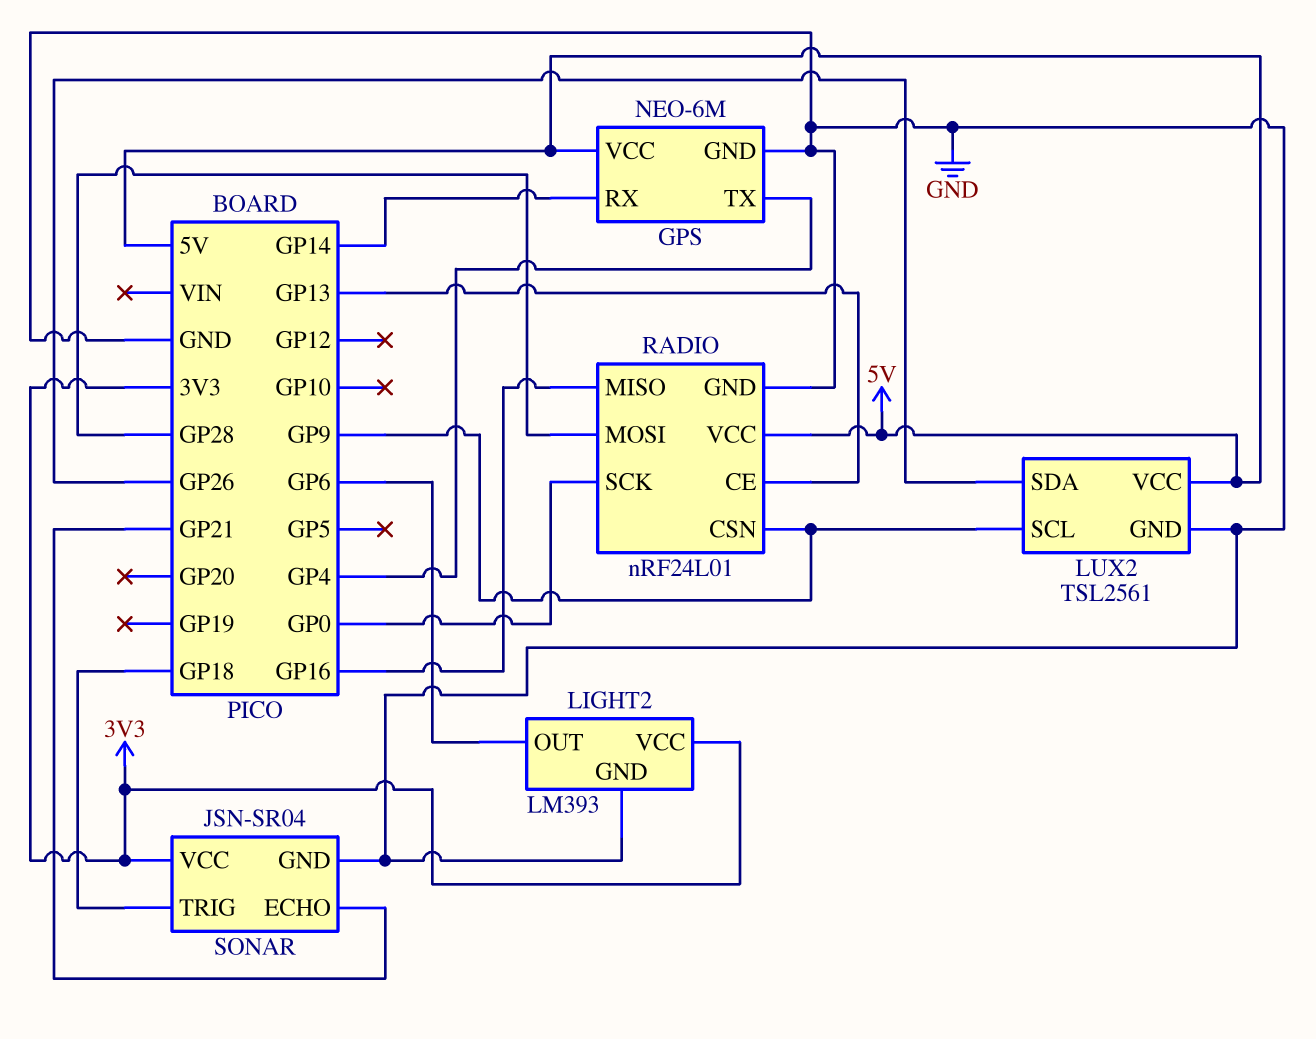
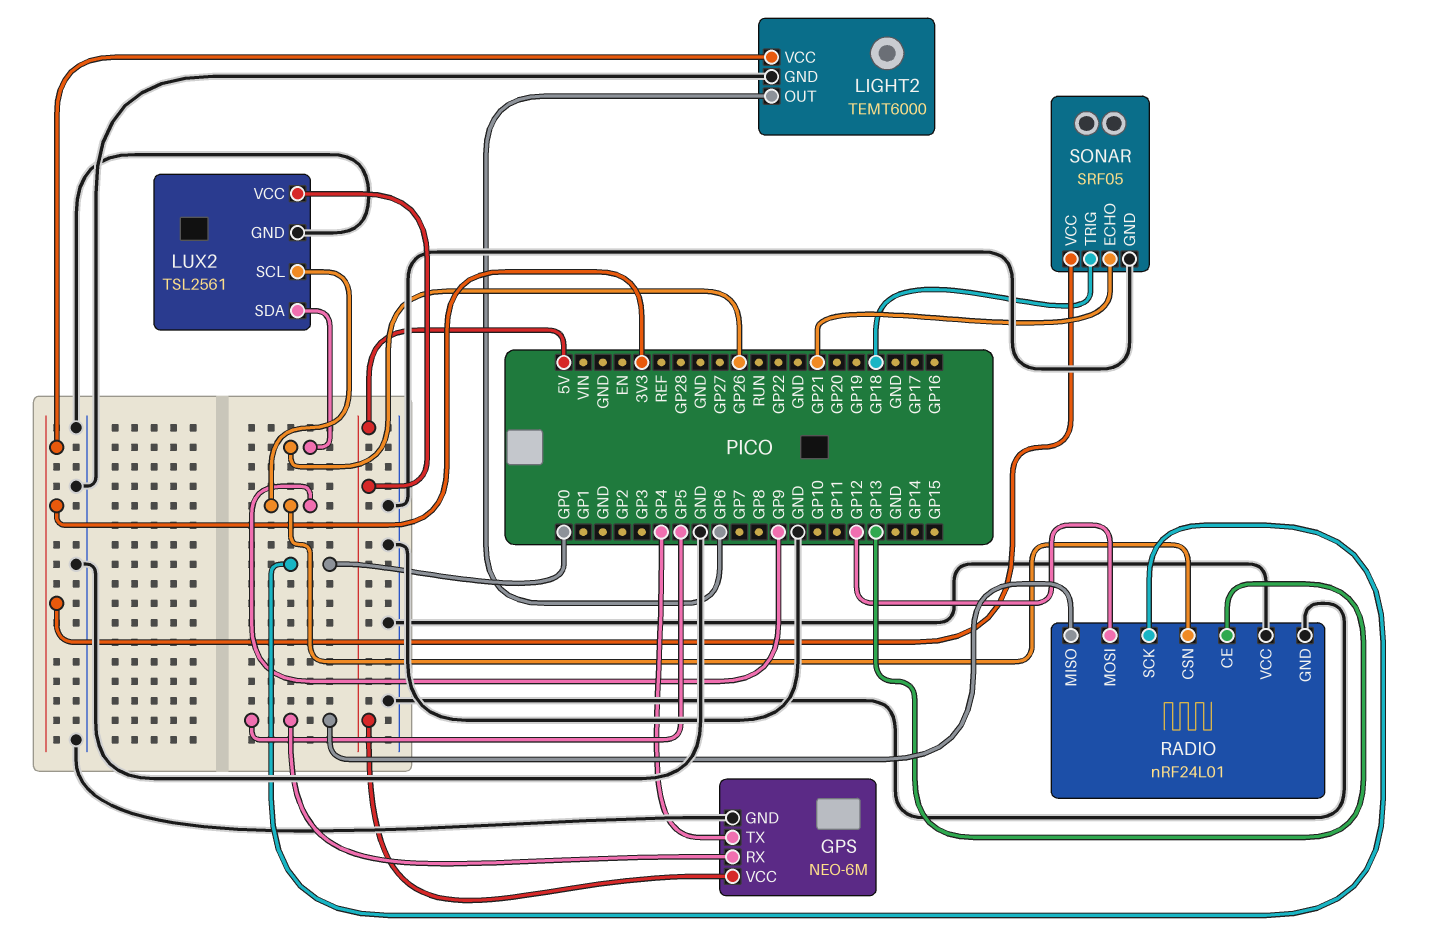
GPS pin RX: GP14 -> GP5
LIGHT2: LM393 -> TEMT6000
RADIO pin MISO: GP16 -> GP5
RADIO pin MOSI: GP28 -> GP12
RADIO pin VCC: 5V -> GND
SONAR: JSN-SR04 -> SRF05

